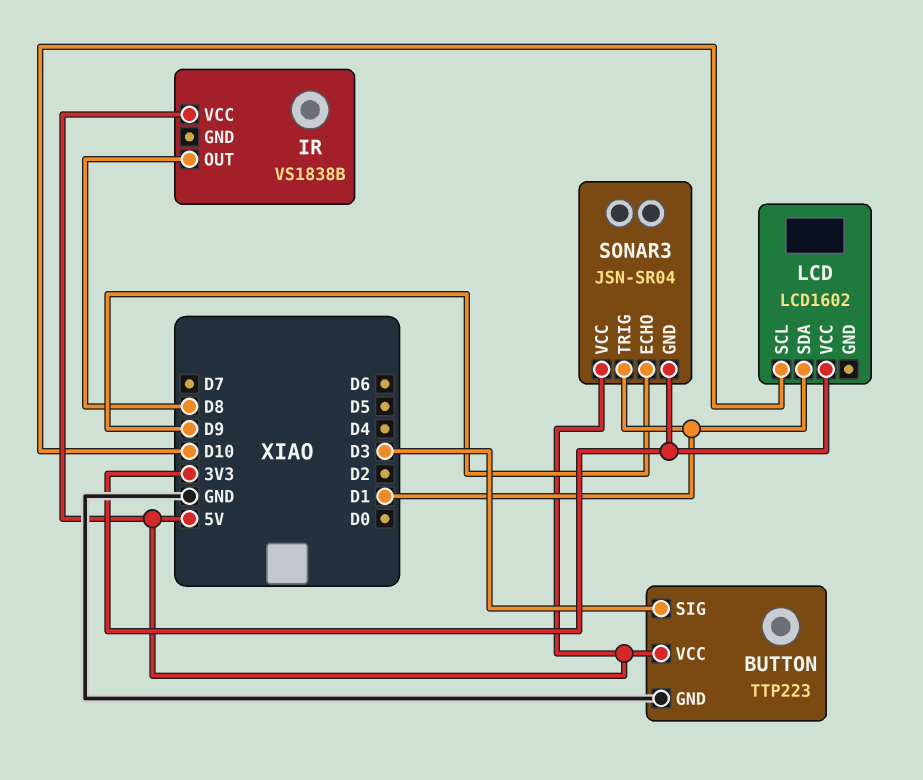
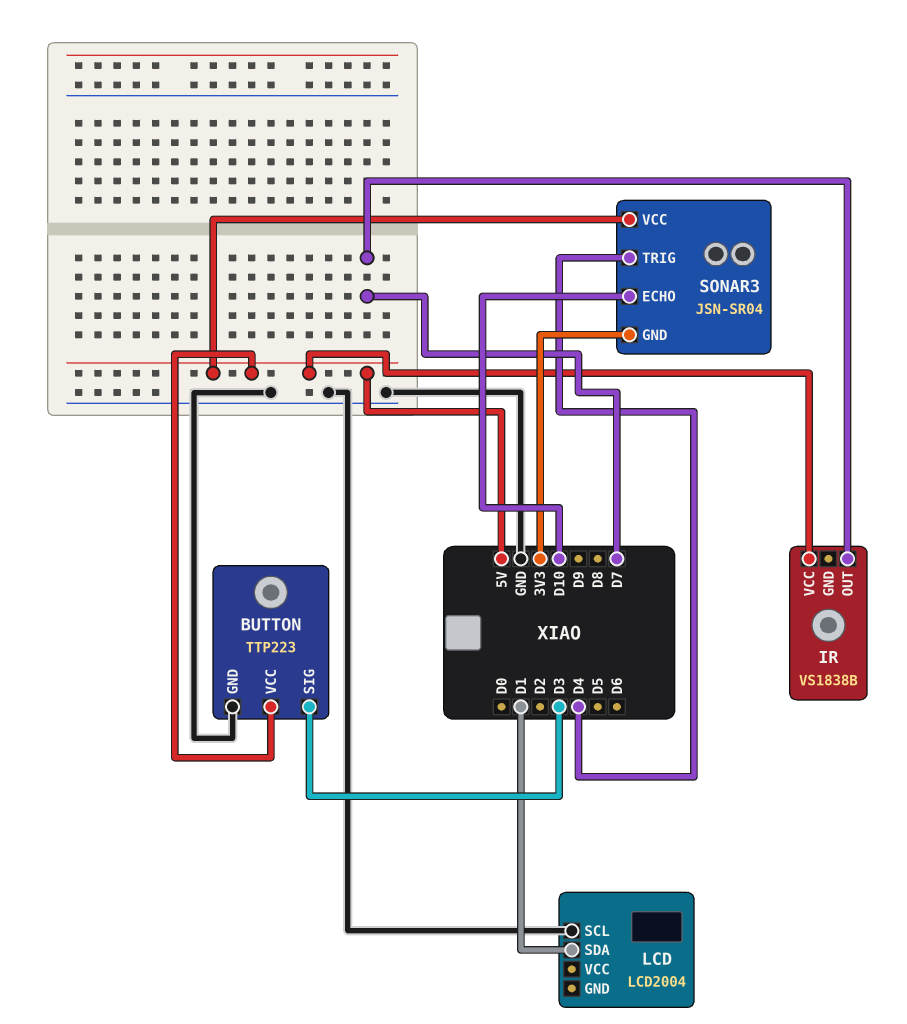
IR pin OUT: D8 -> D7
LCD: LCD1602 -> LCD2004
LCD pin SCL: D10 -> GND
LCD pin VCC: 3V3 -> none
SONAR3 pin ECHO: D9 -> D10
SONAR3 pin TRIG: D1 -> D4

